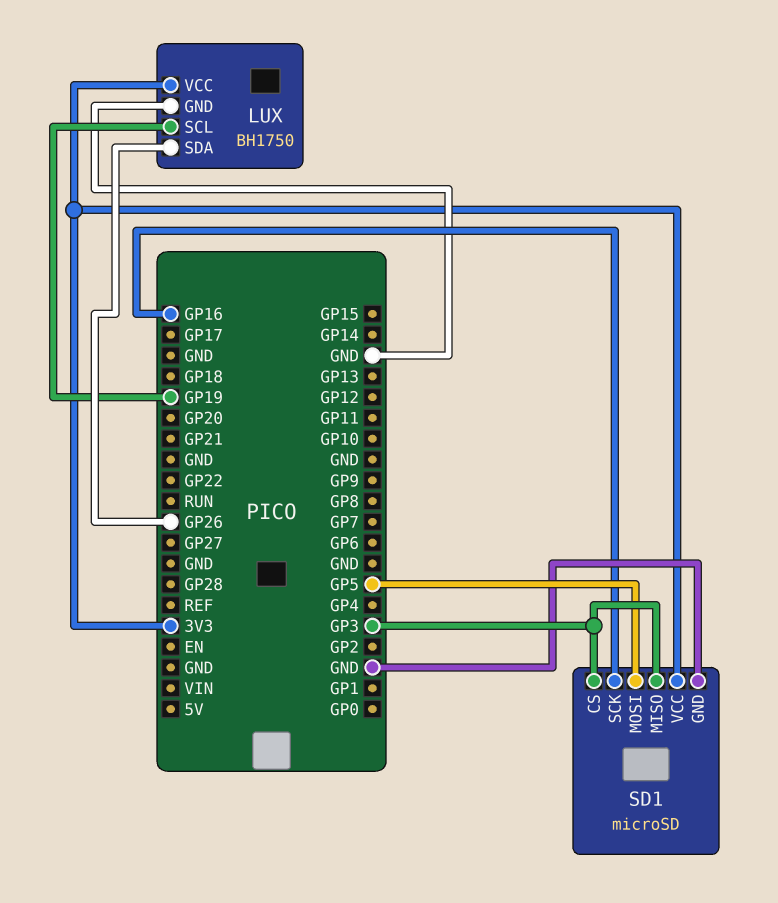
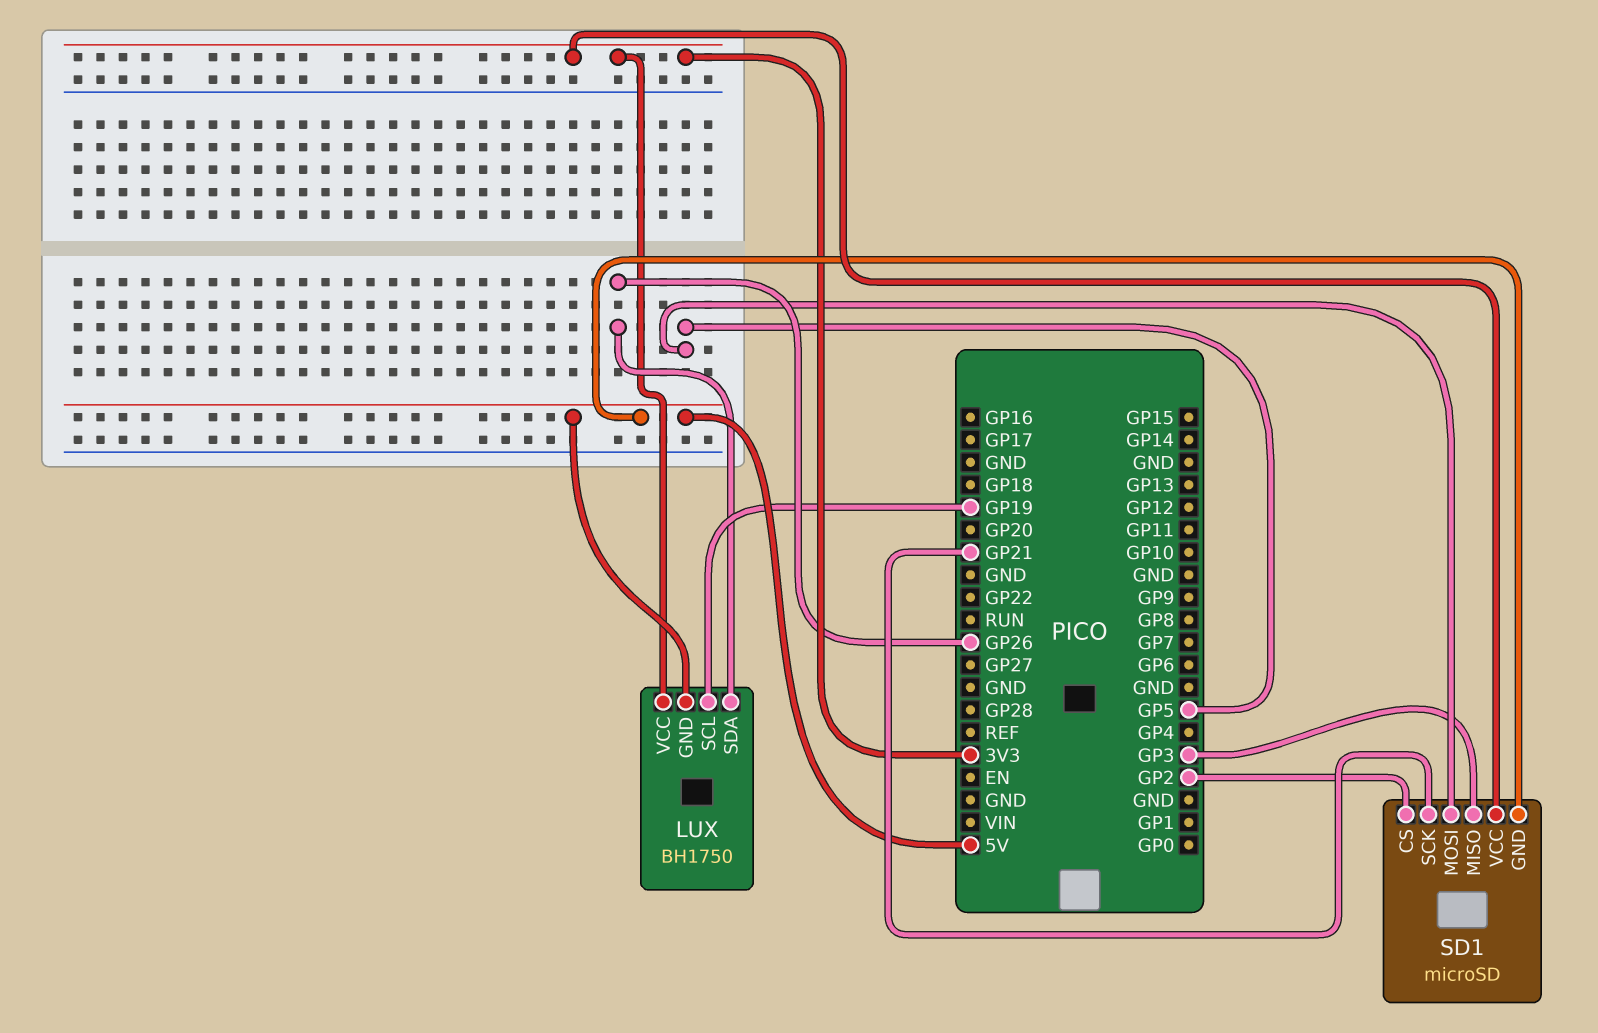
LUX pin GND: GND -> 5V
SD1 pin CS: GP3 -> GP2
SD1 pin GND: GND -> 5V
SD1 pin SCK: GP16 -> GP21

